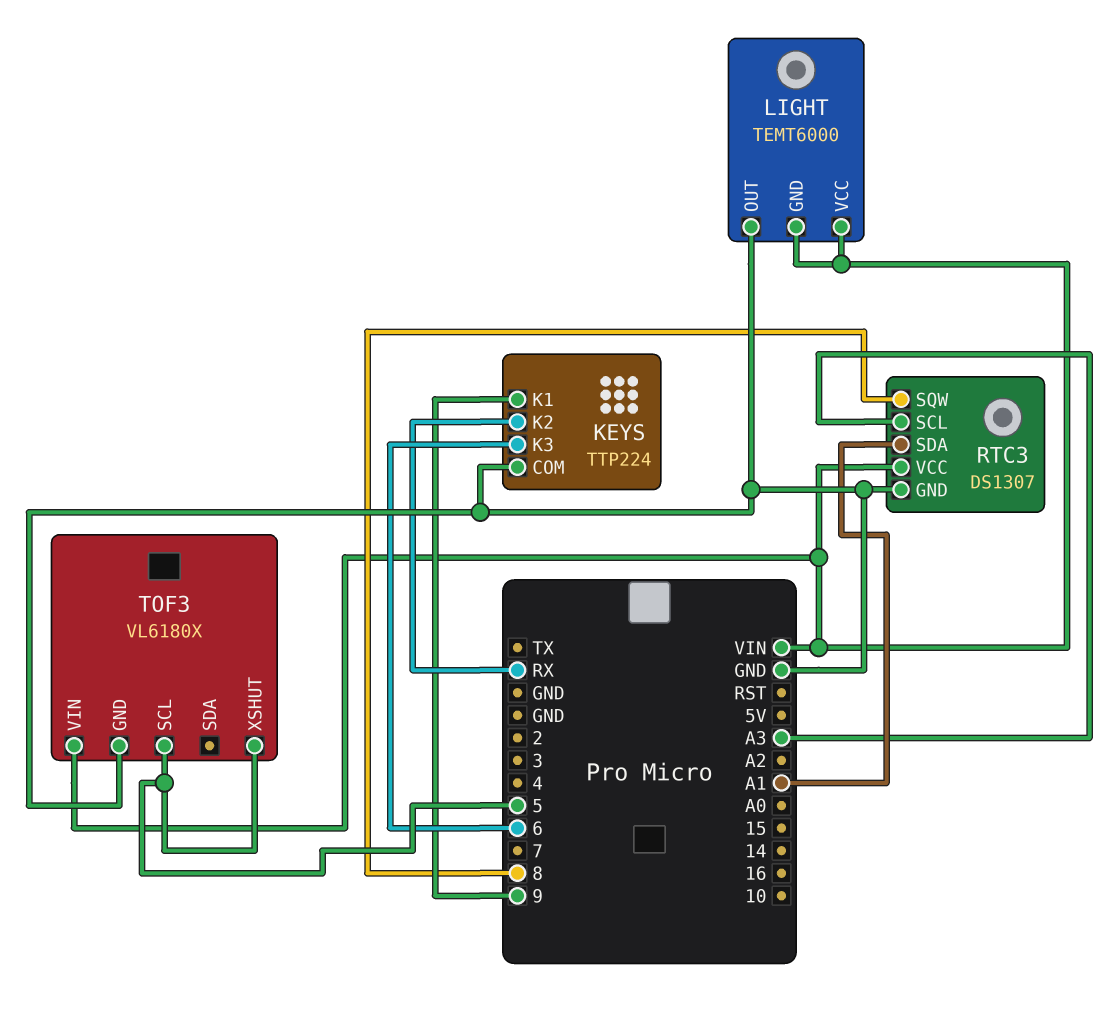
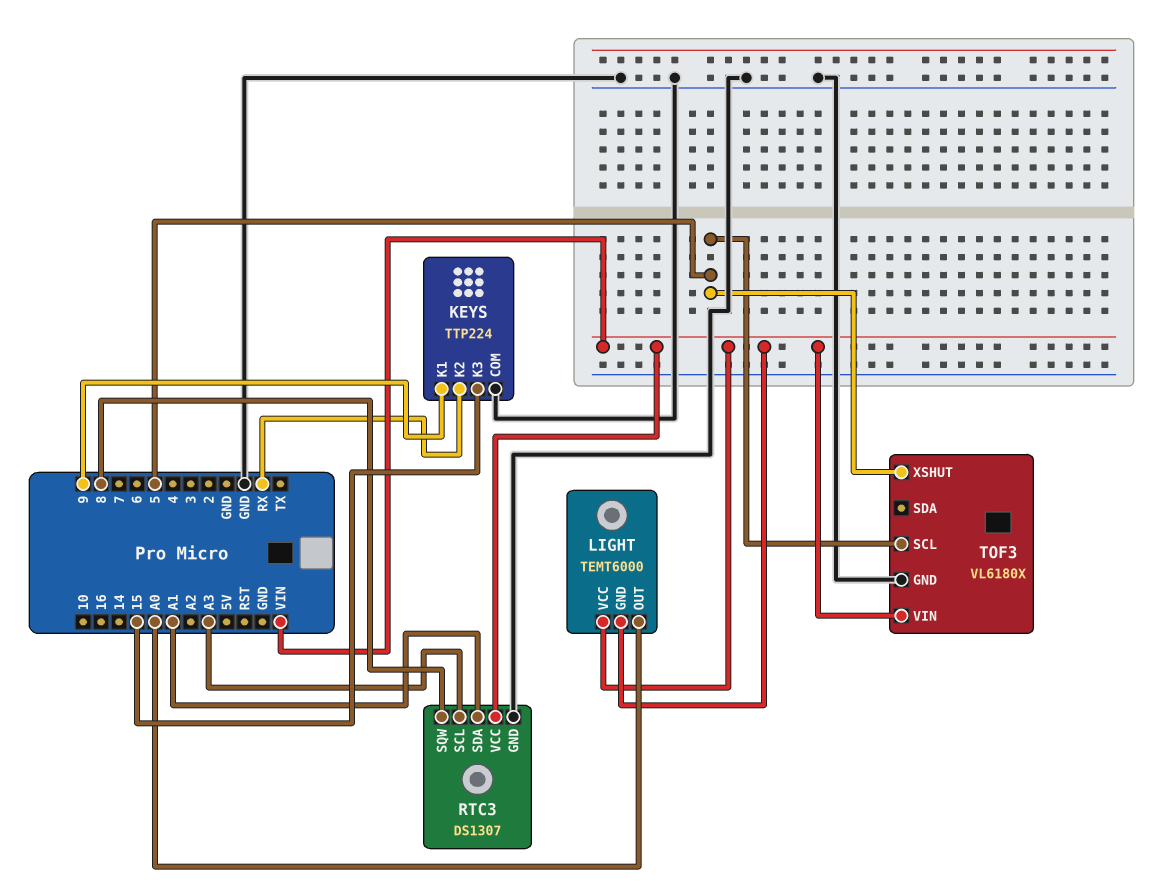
KEYS pin K3: 6 -> 15
LIGHT pin OUT: GND -> A0

